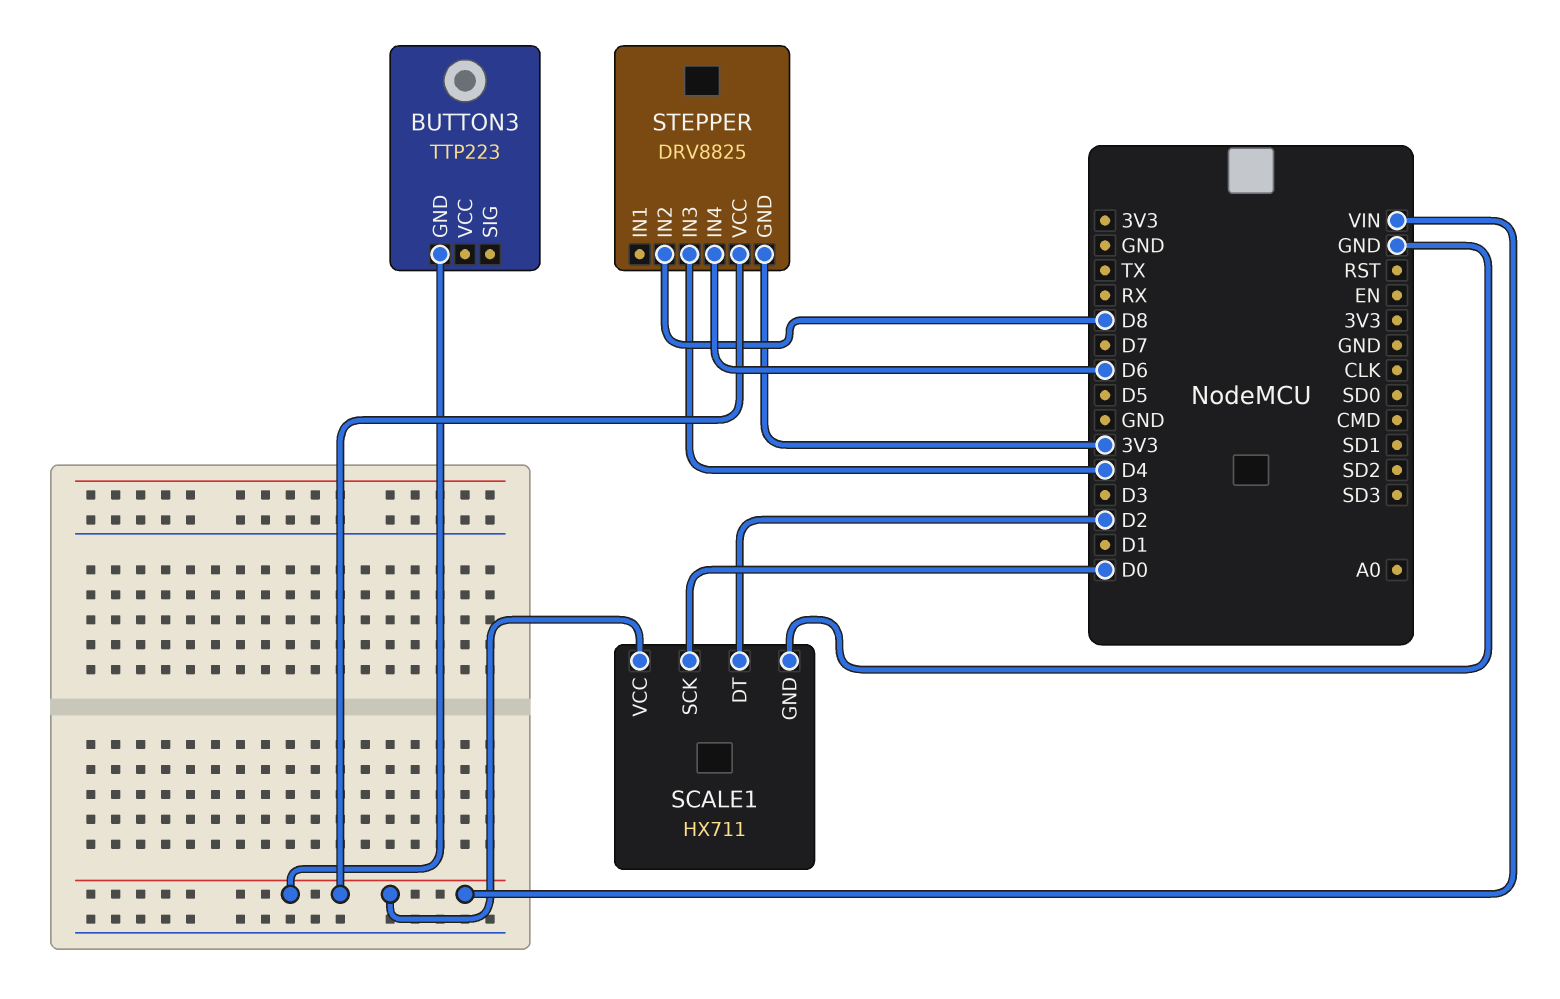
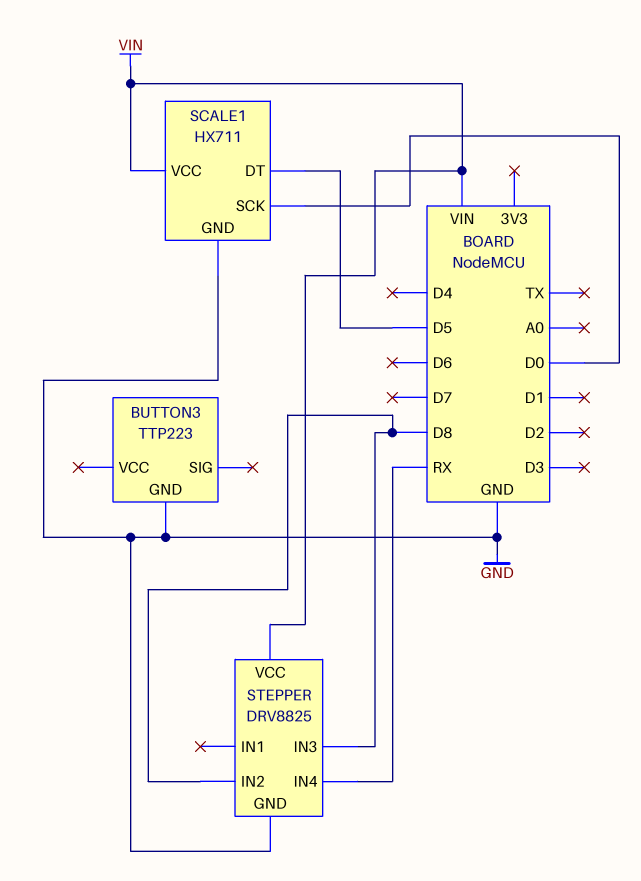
BUTTON3 pin GND: VIN -> GND
SCALE1 pin DT: D2 -> D5
STEPPER pin GND: 3V3 -> GND
STEPPER pin IN3: D4 -> D8
STEPPER pin IN4: D6 -> RX

